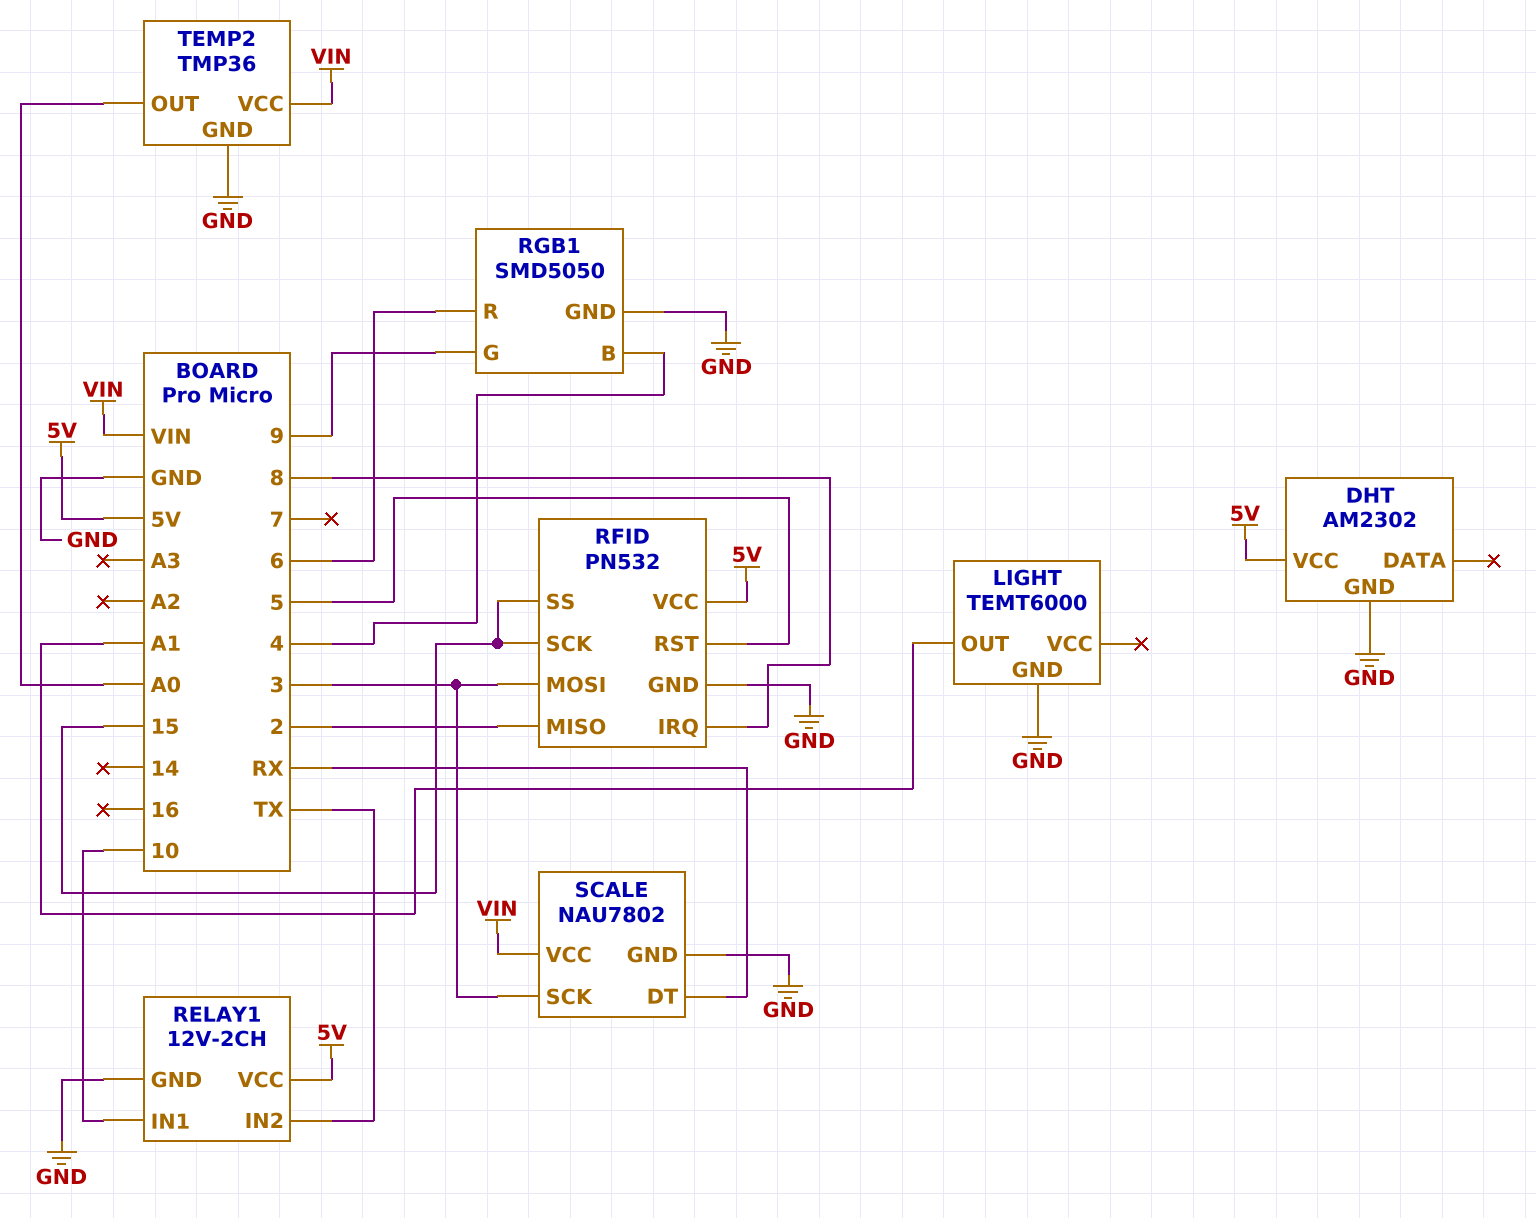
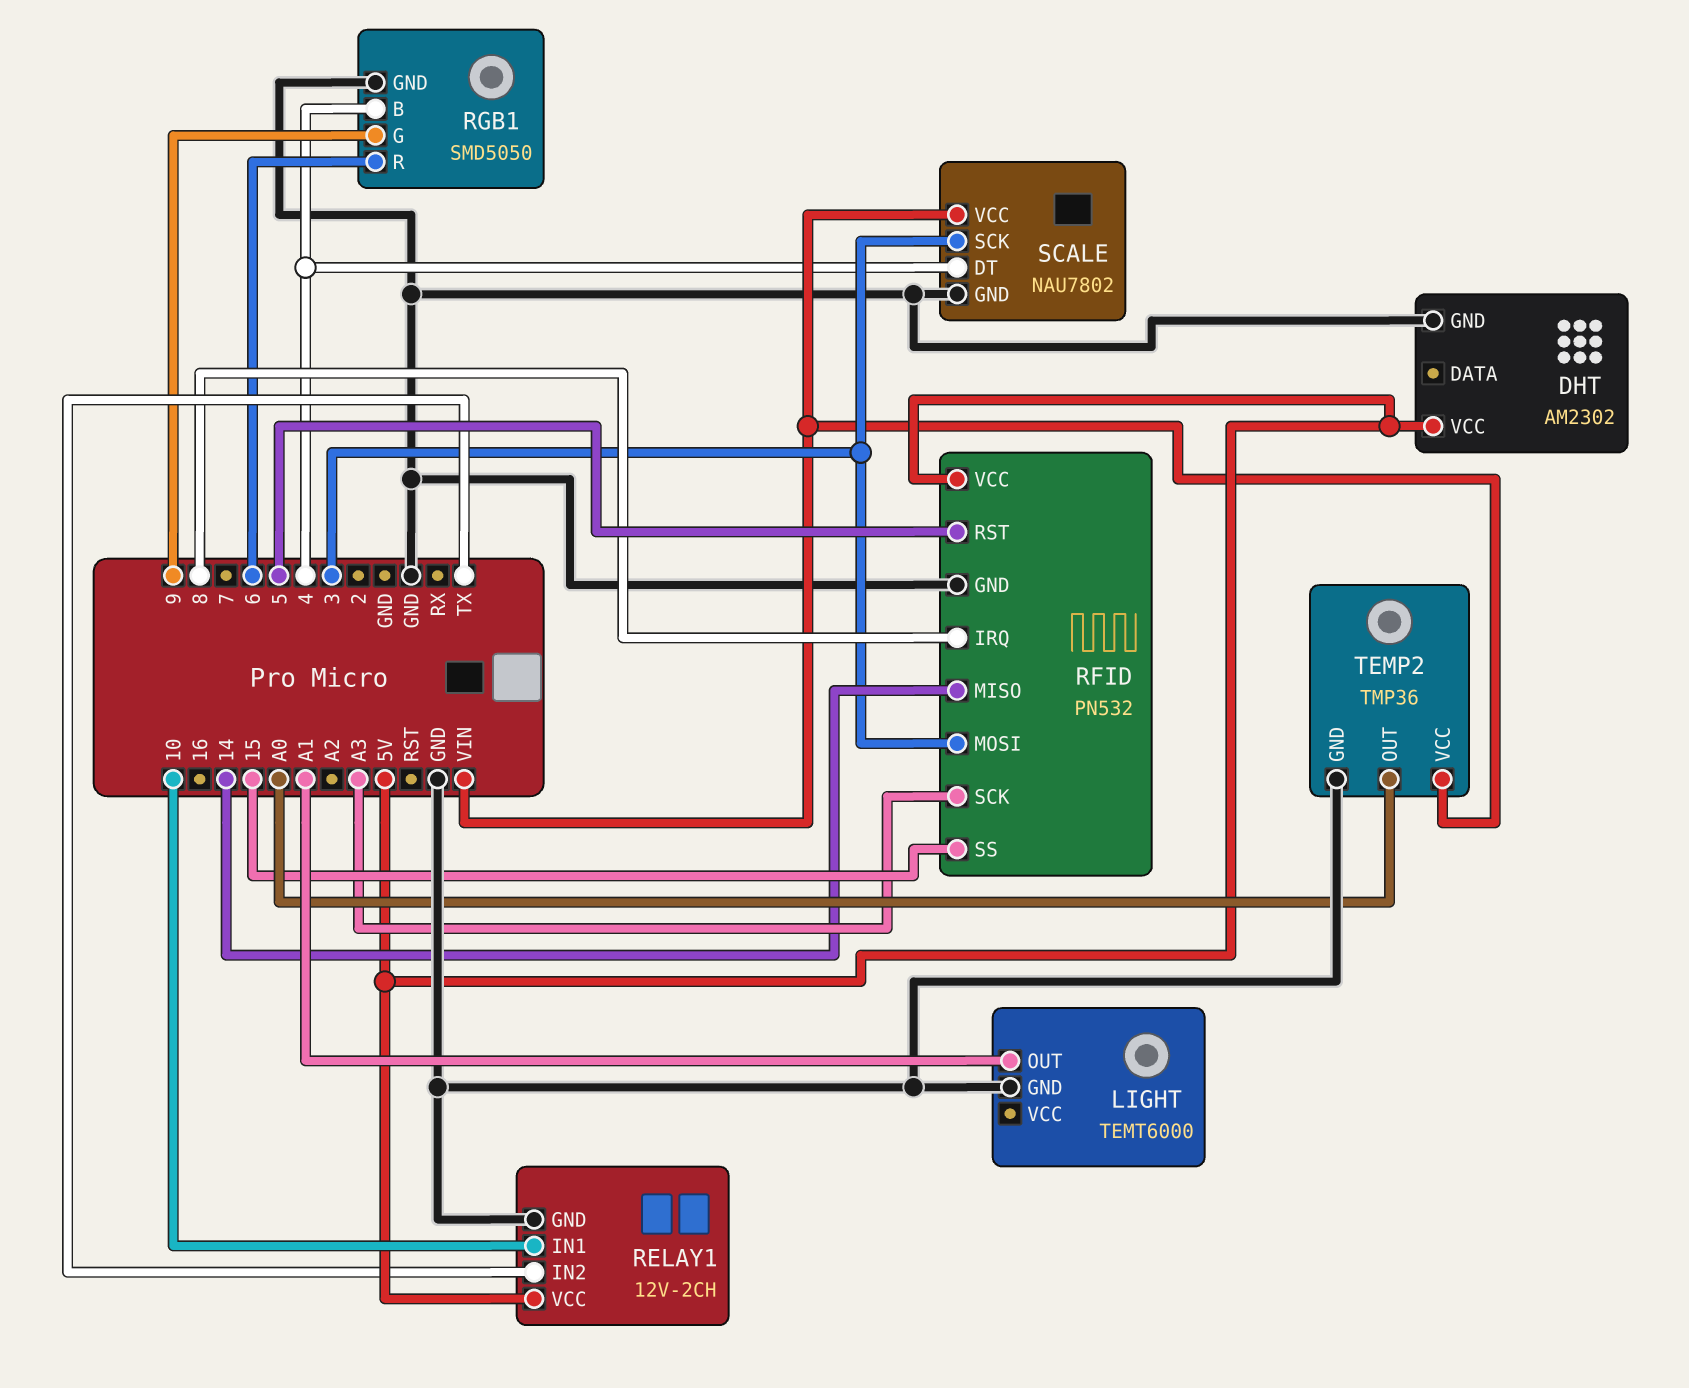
RFID pin MISO: 2 -> 14
RFID pin SCK: 15 -> A3
SCALE pin DT: RX -> 4

